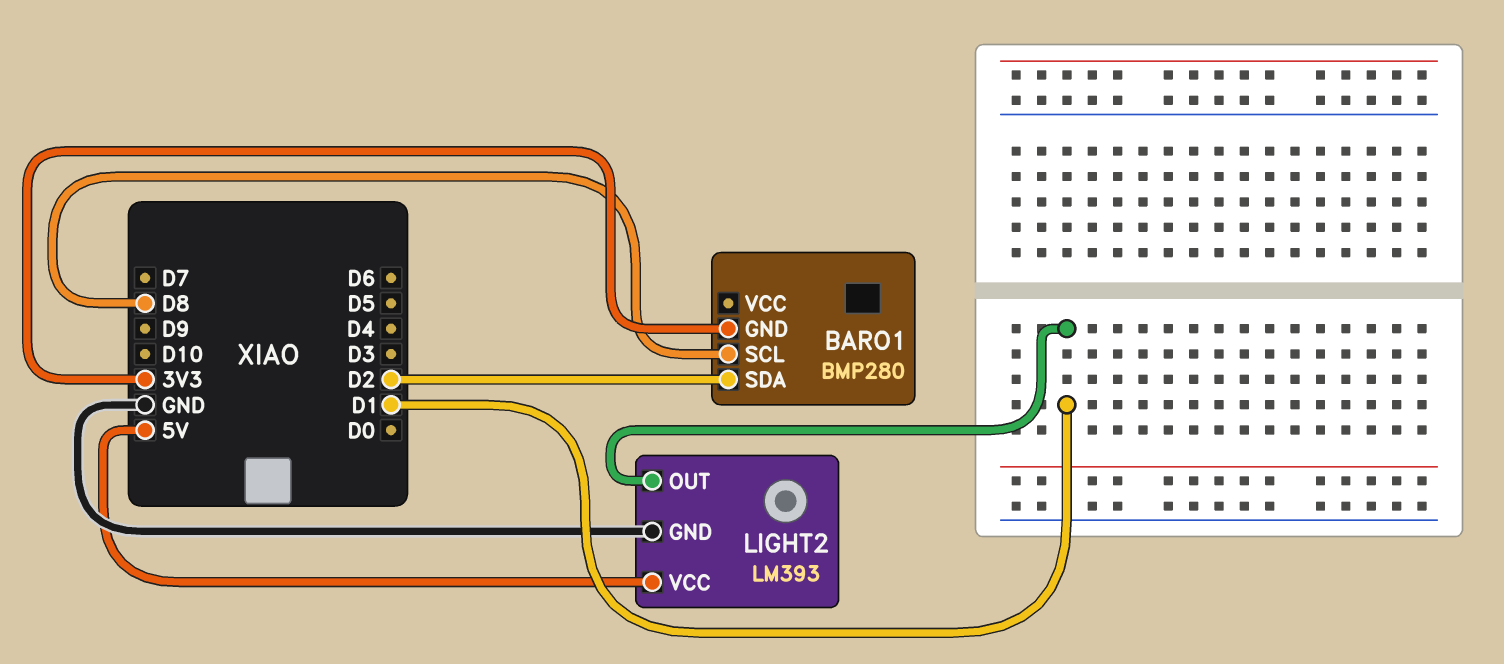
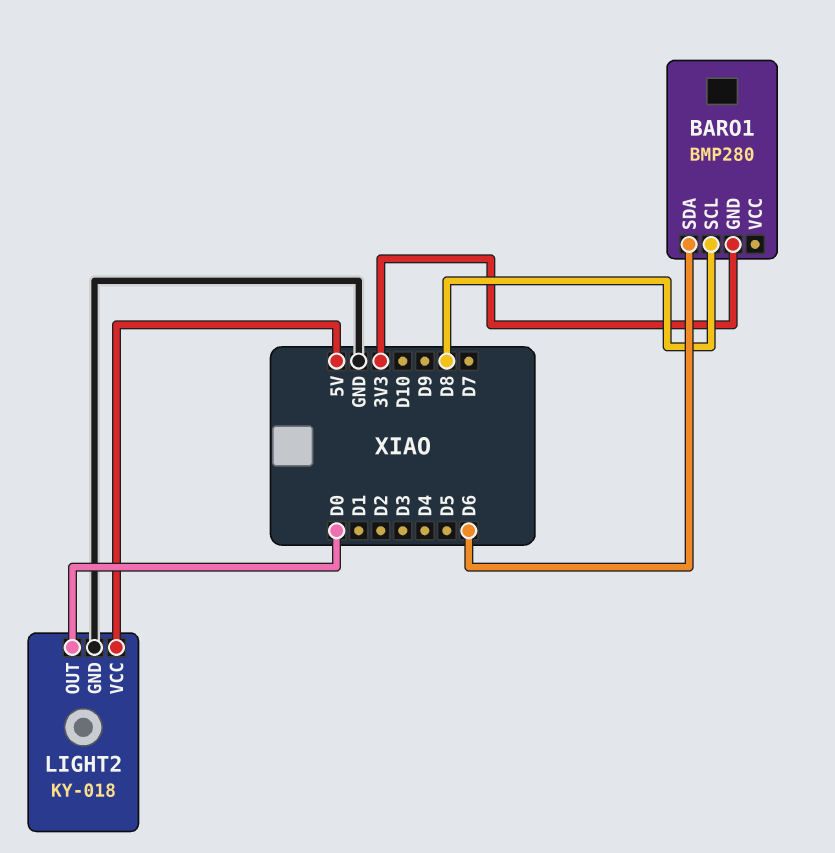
BARO1 pin SDA: D2 -> D6
LIGHT2: LM393 -> KY-018
LIGHT2 pin OUT: D1 -> D0

